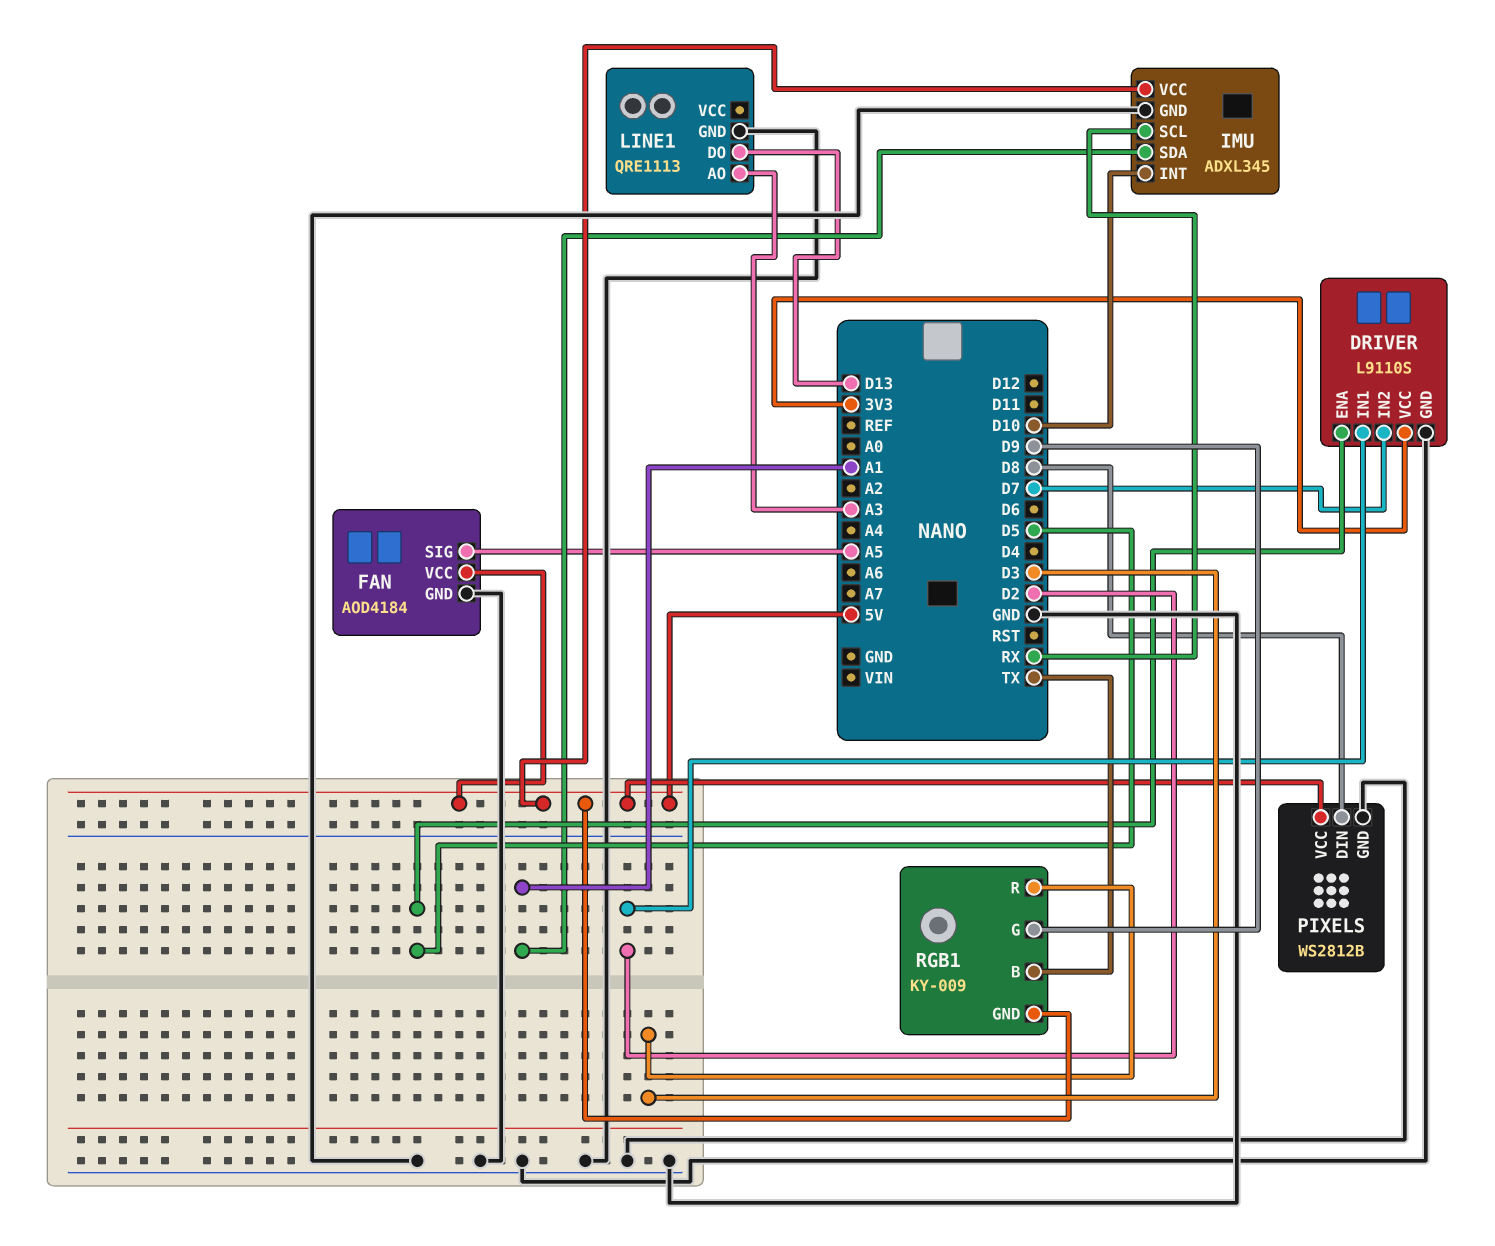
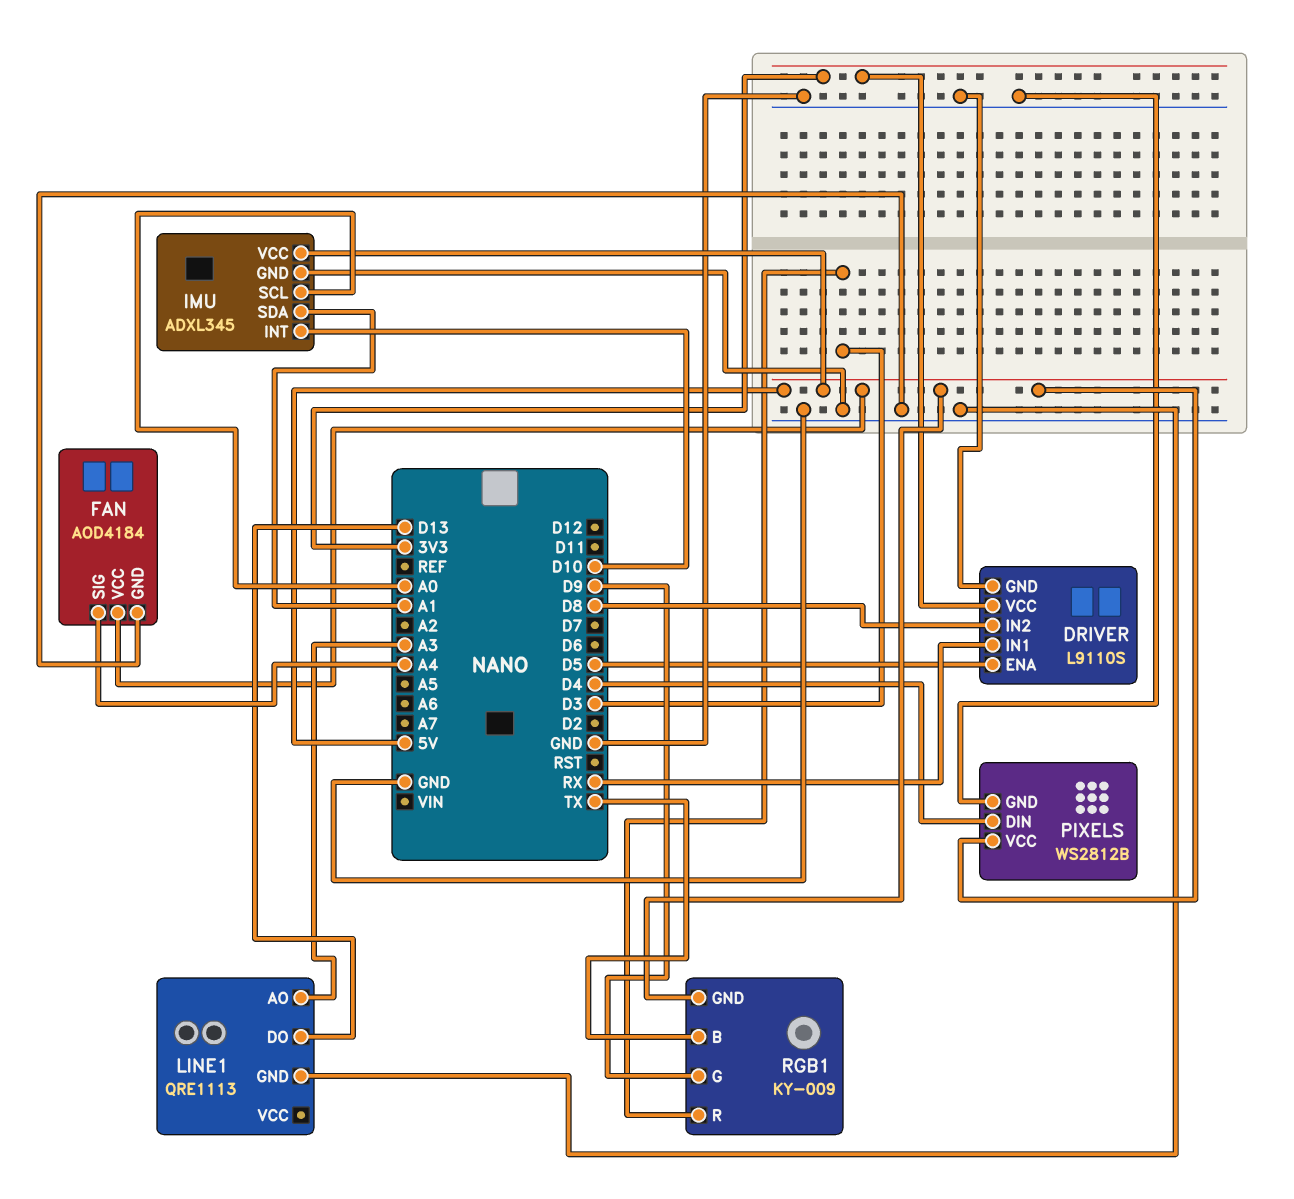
DRIVER pin IN1: D2 -> RX
DRIVER pin IN2: D7 -> D8
FAN pin SIG: A5 -> A4
IMU pin SCL: RX -> A0
PIXELS pin DIN: D8 -> D4

